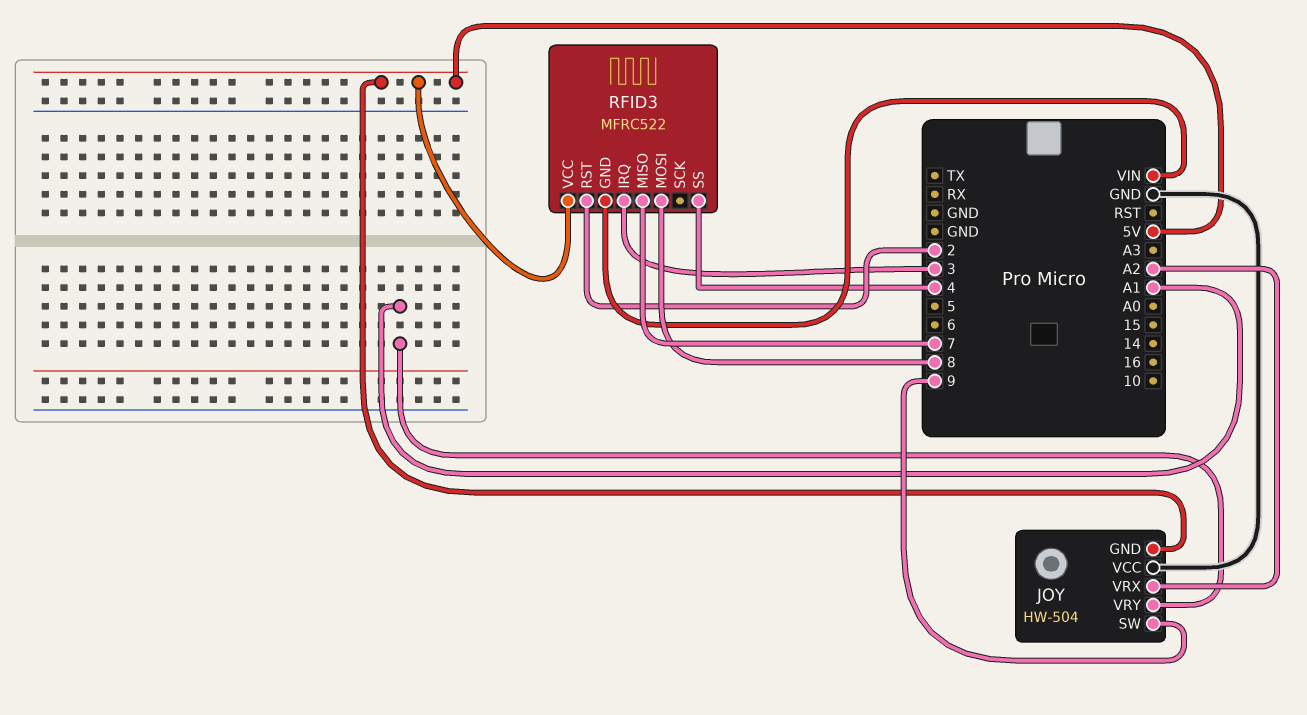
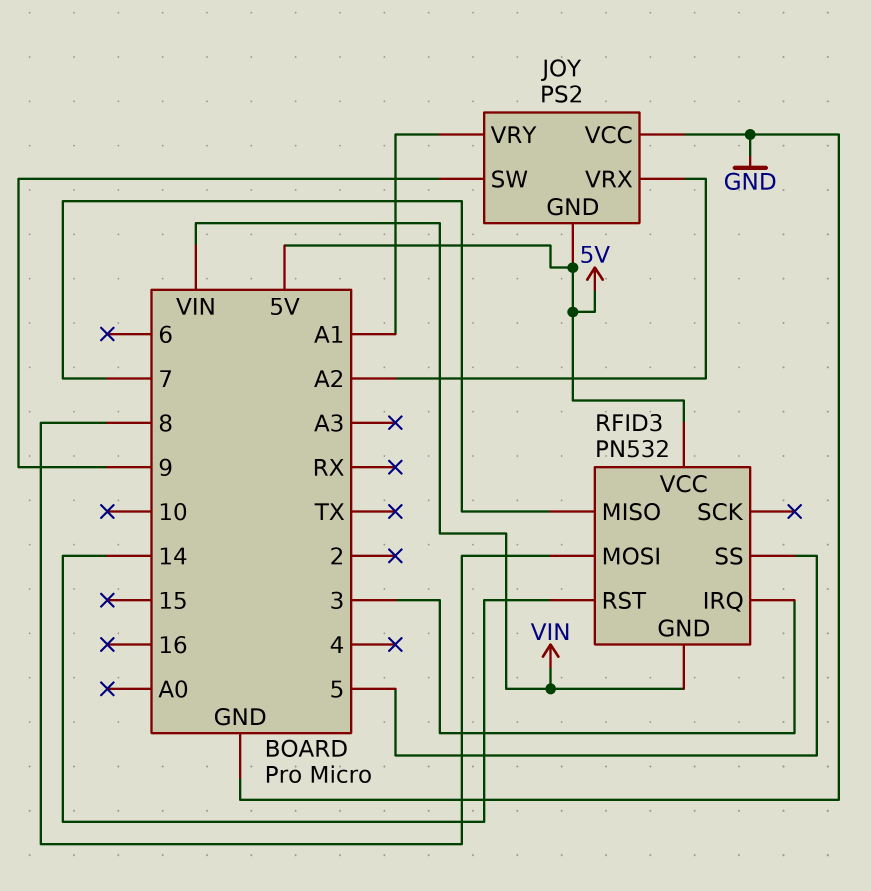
JOY: HW-504 -> PS2
RFID3: MFRC522 -> PN532
RFID3 pin RST: 2 -> 14
RFID3 pin SS: 4 -> 5

